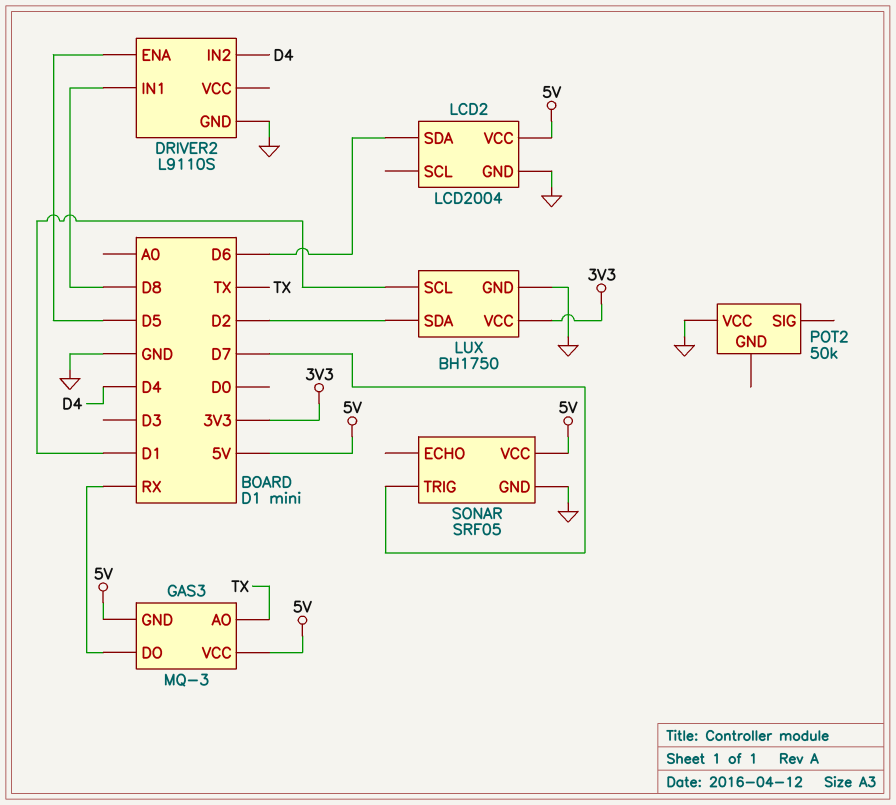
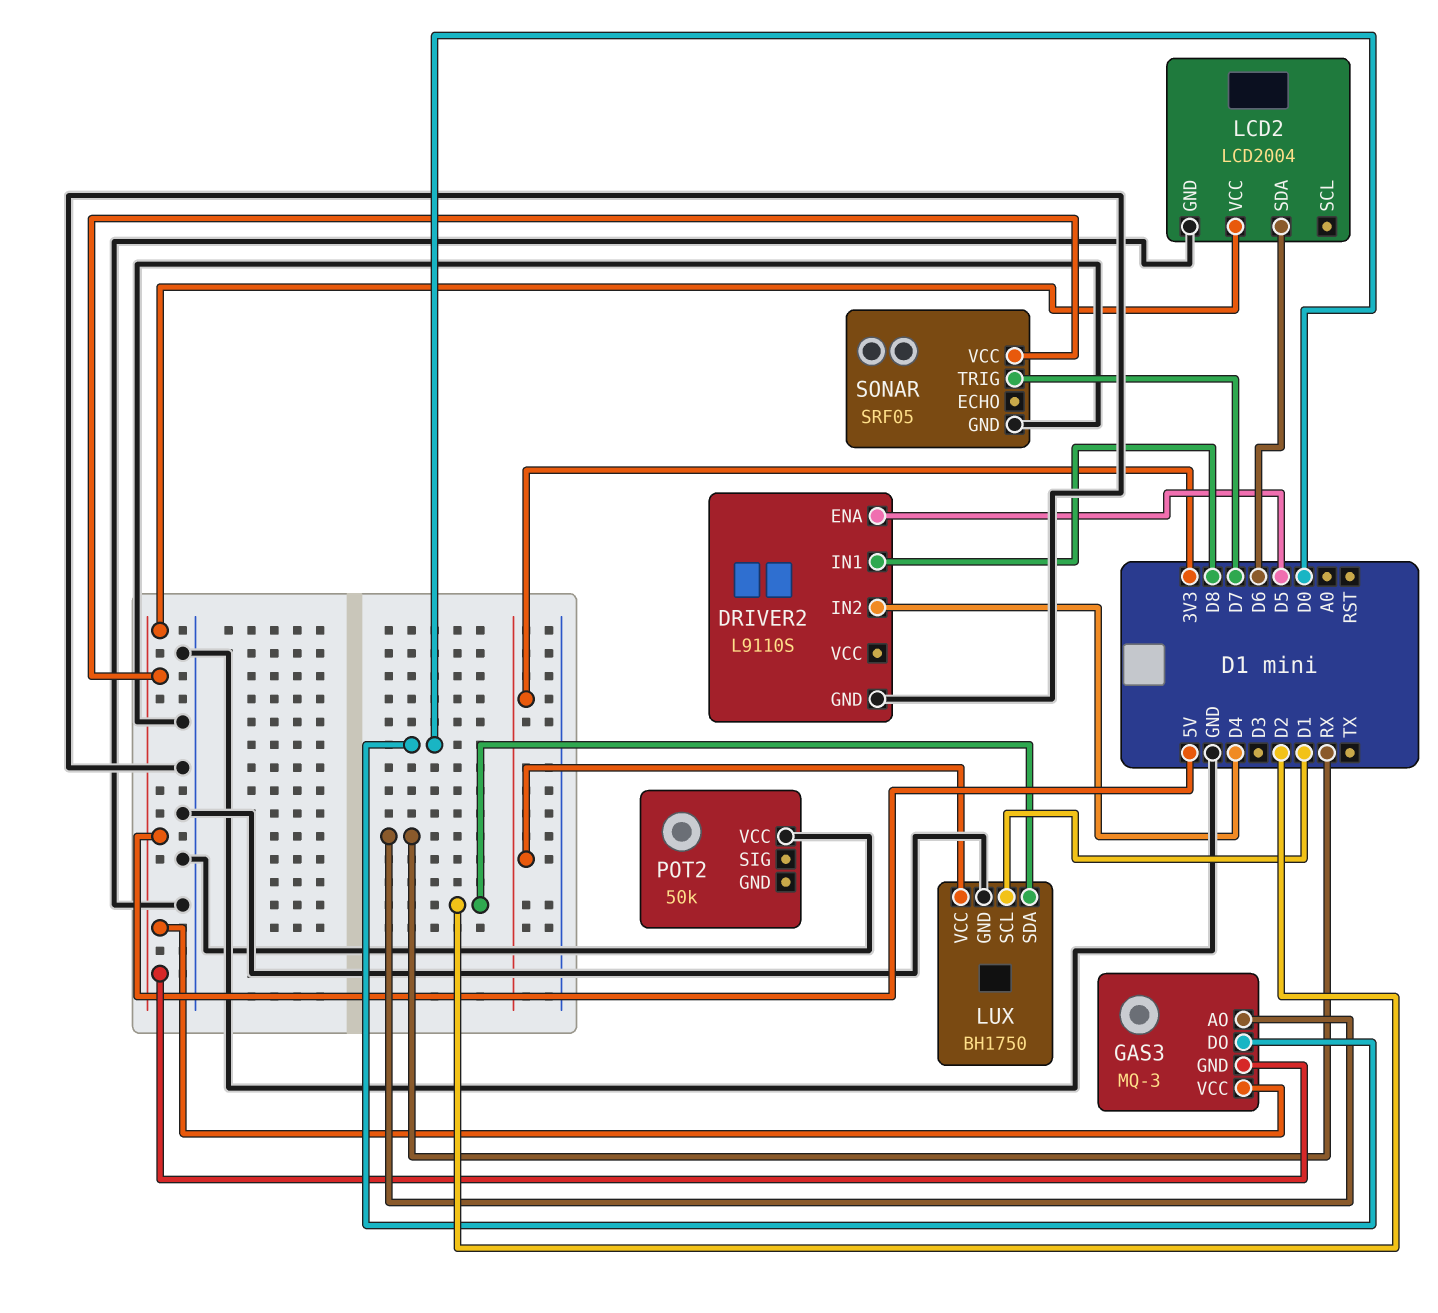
GAS3 pin AO: TX -> RX
GAS3 pin DO: RX -> D0

